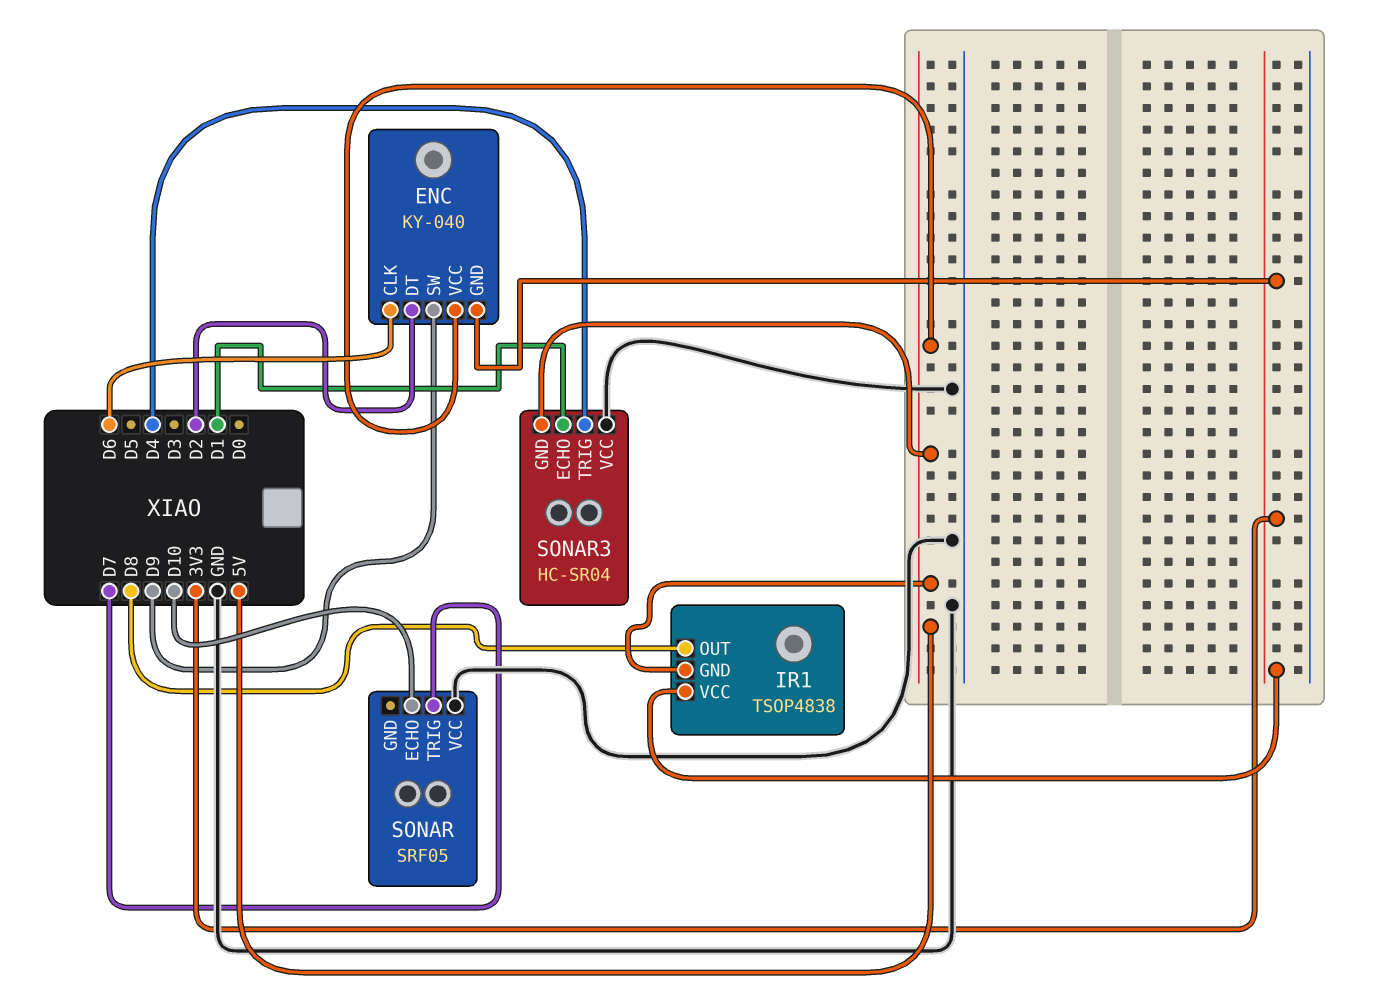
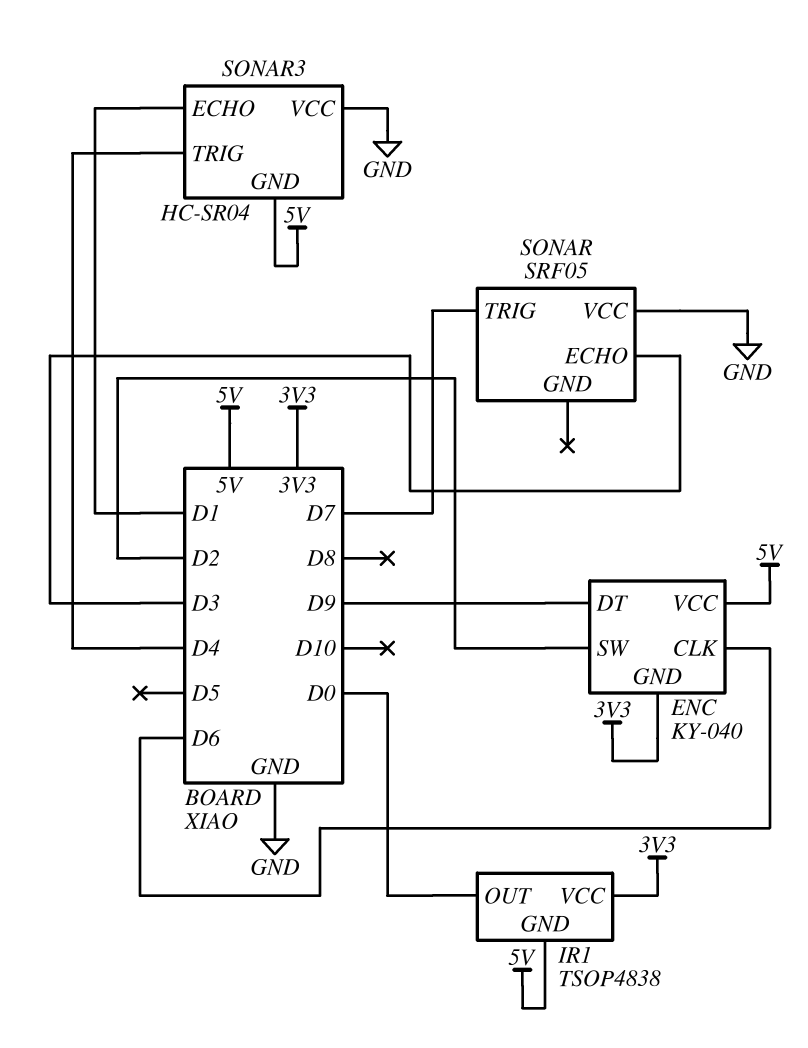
ENC pin DT: D2 -> D9
ENC pin SW: D9 -> D2
IR1 pin OUT: D8 -> D0
SONAR pin ECHO: D10 -> D3

